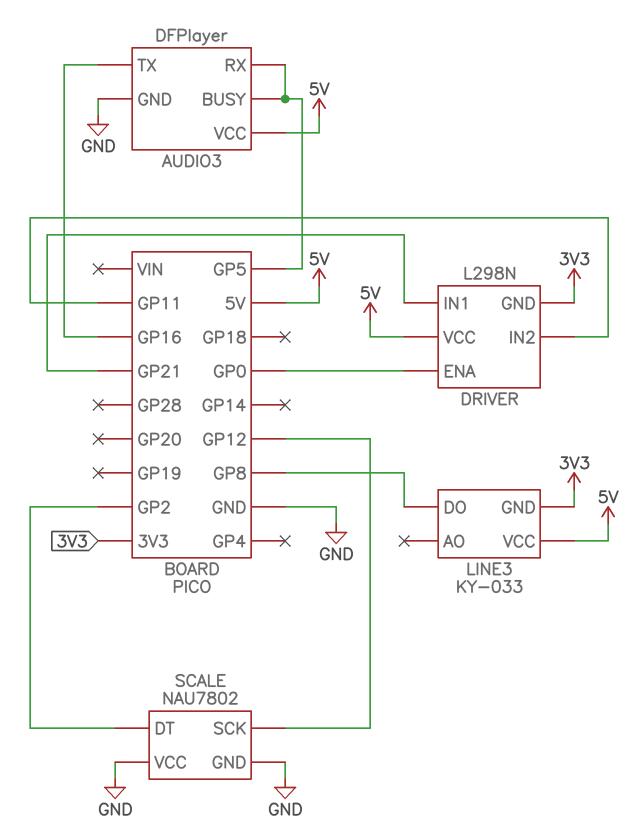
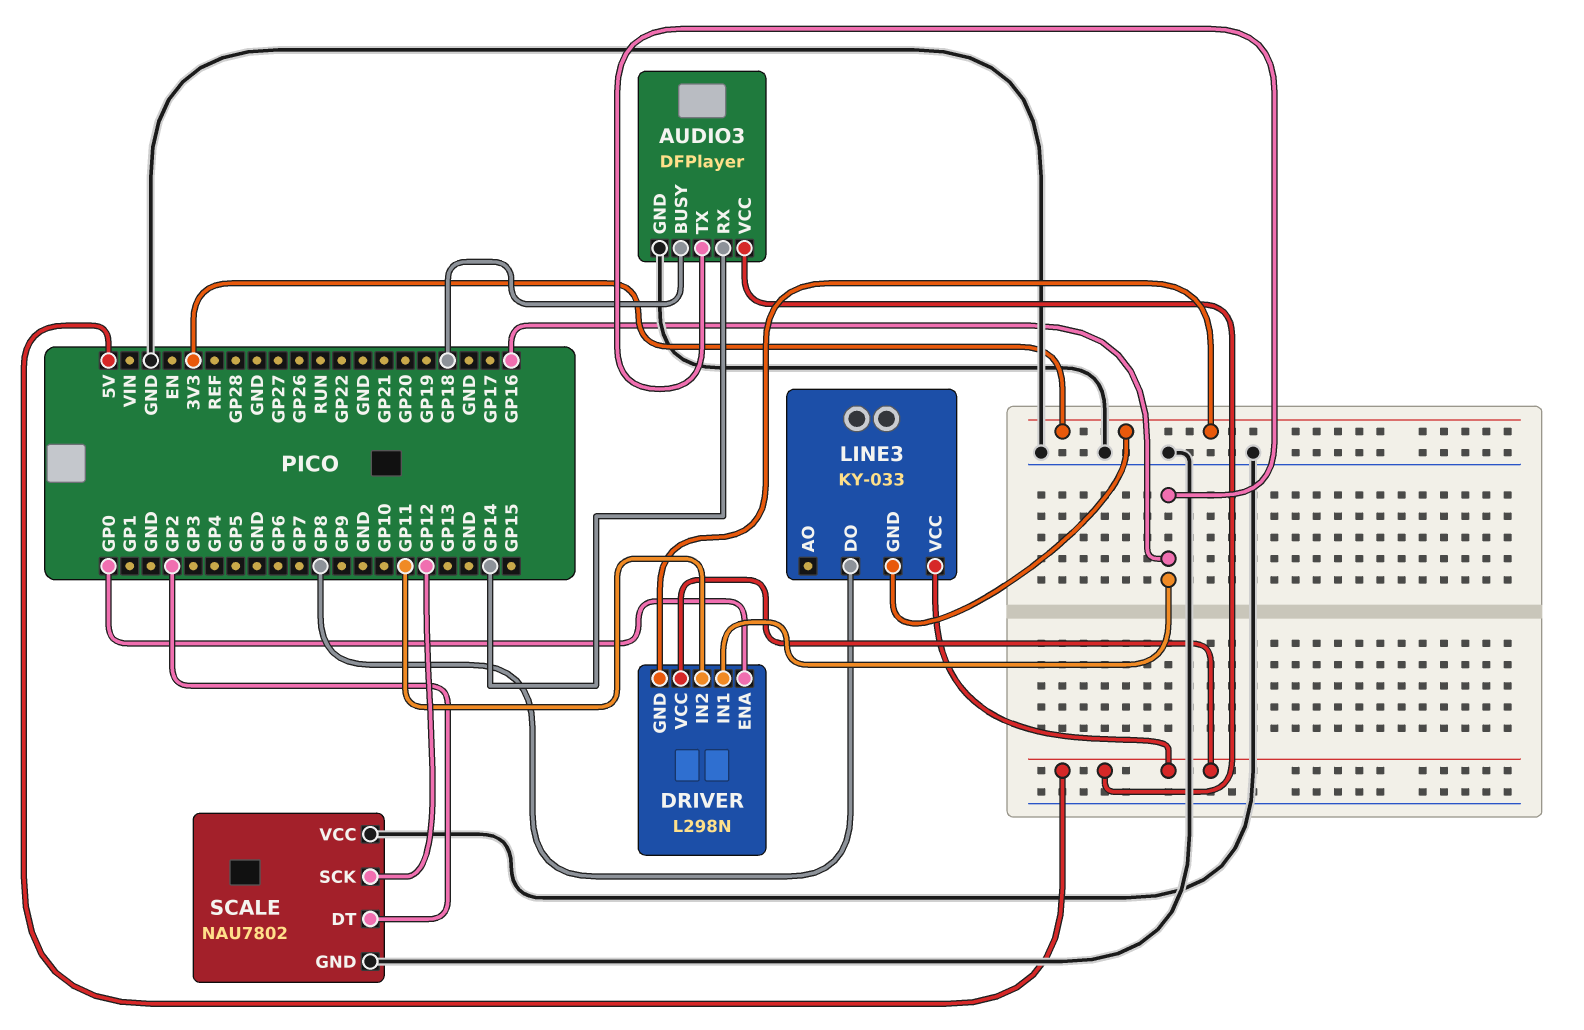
AUDIO3 pin BUSY: GP5 -> GP18
AUDIO3 pin RX: GP5 -> GP14
DRIVER pin IN1: GP21 -> GP16

